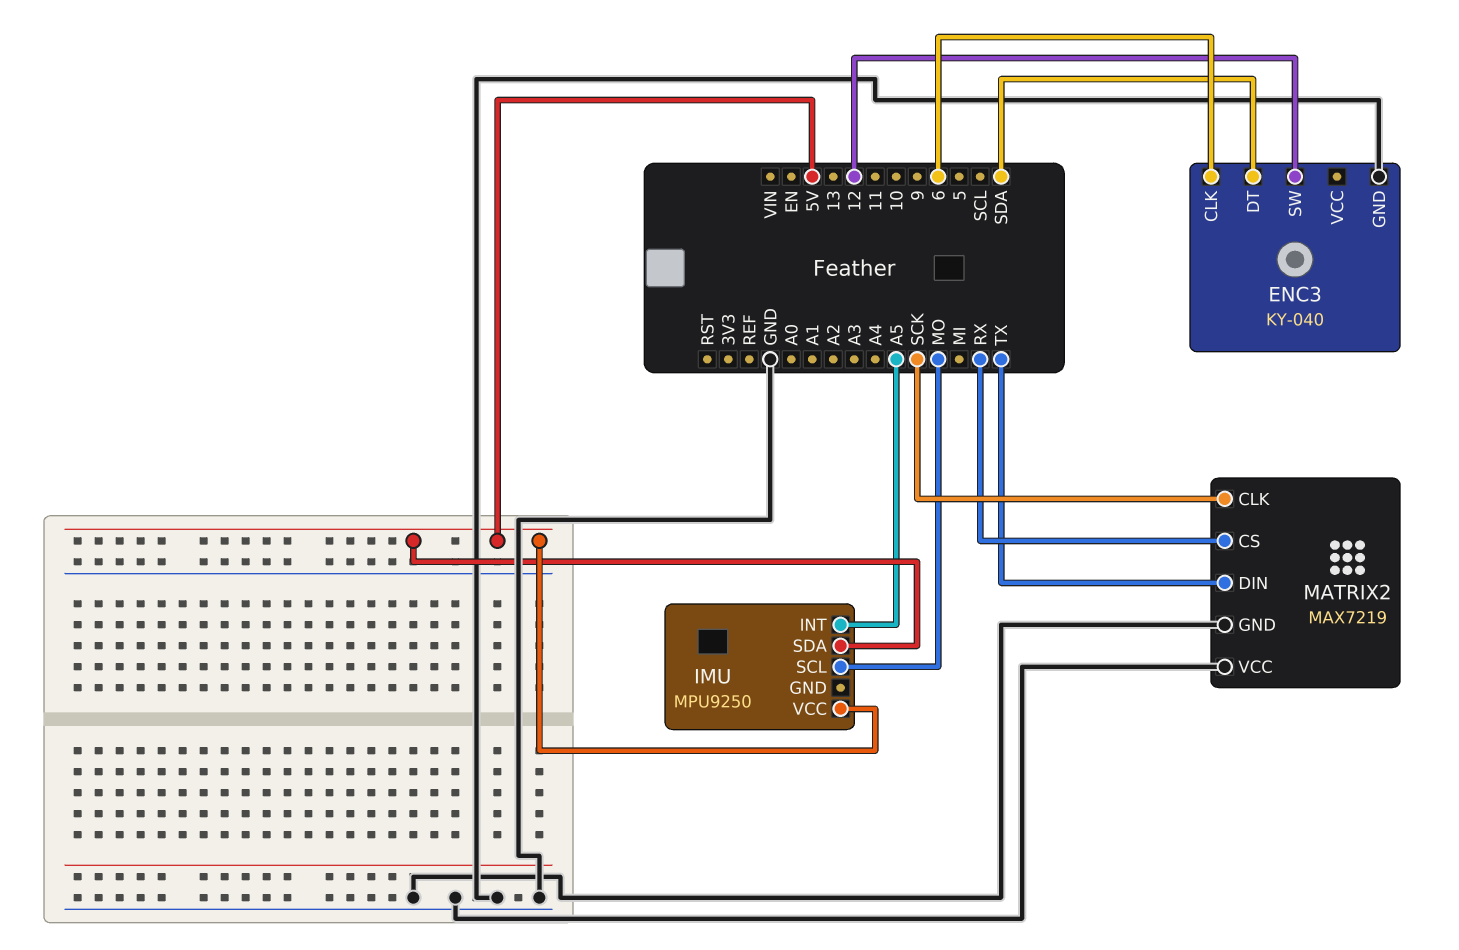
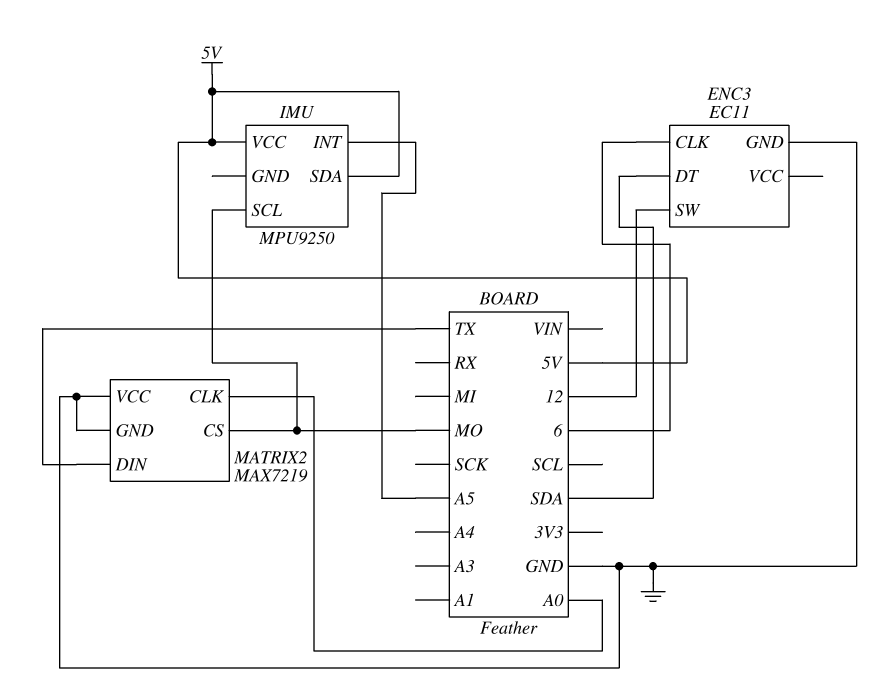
ENC3: KY-040 -> EC11
MATRIX2 pin CLK: SCK -> A0
MATRIX2 pin CS: RX -> MO

